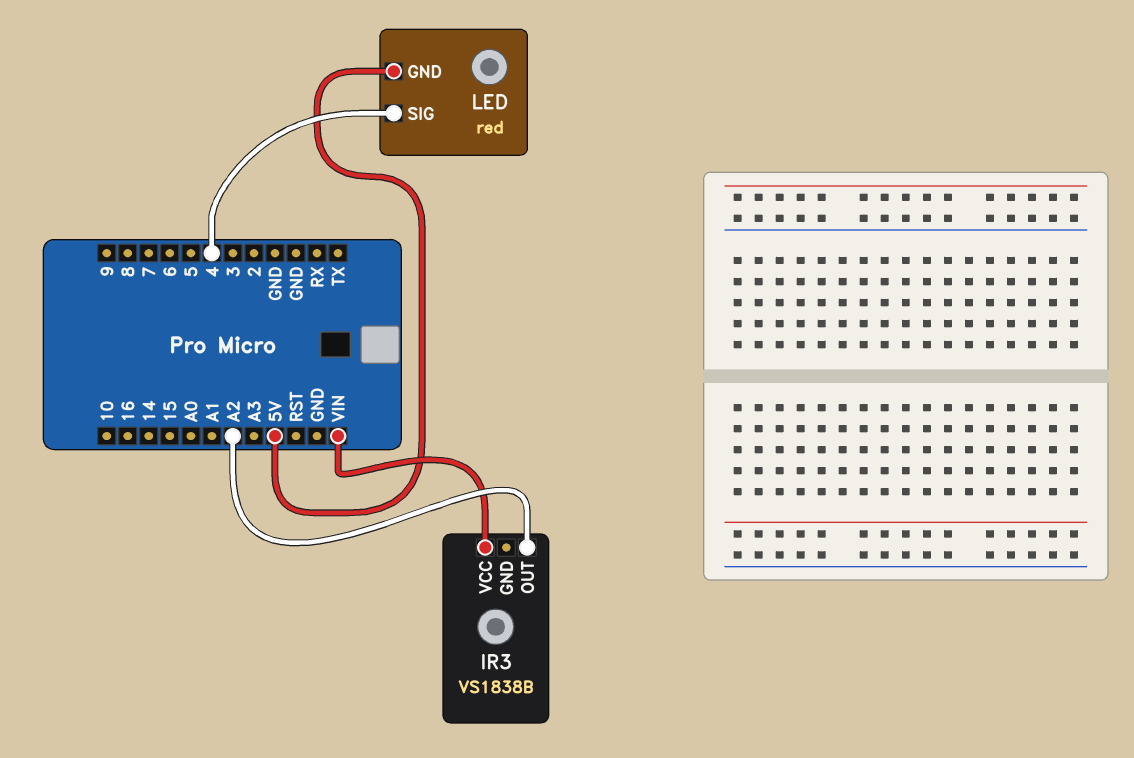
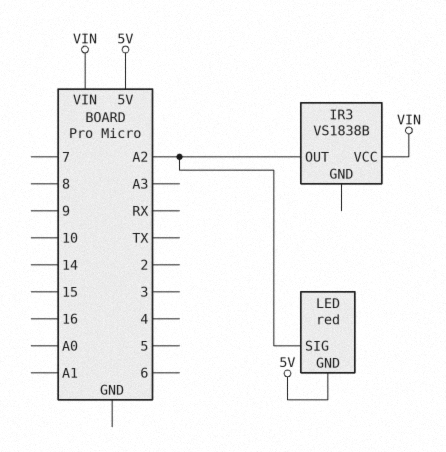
LED pin SIG: 4 -> A2

